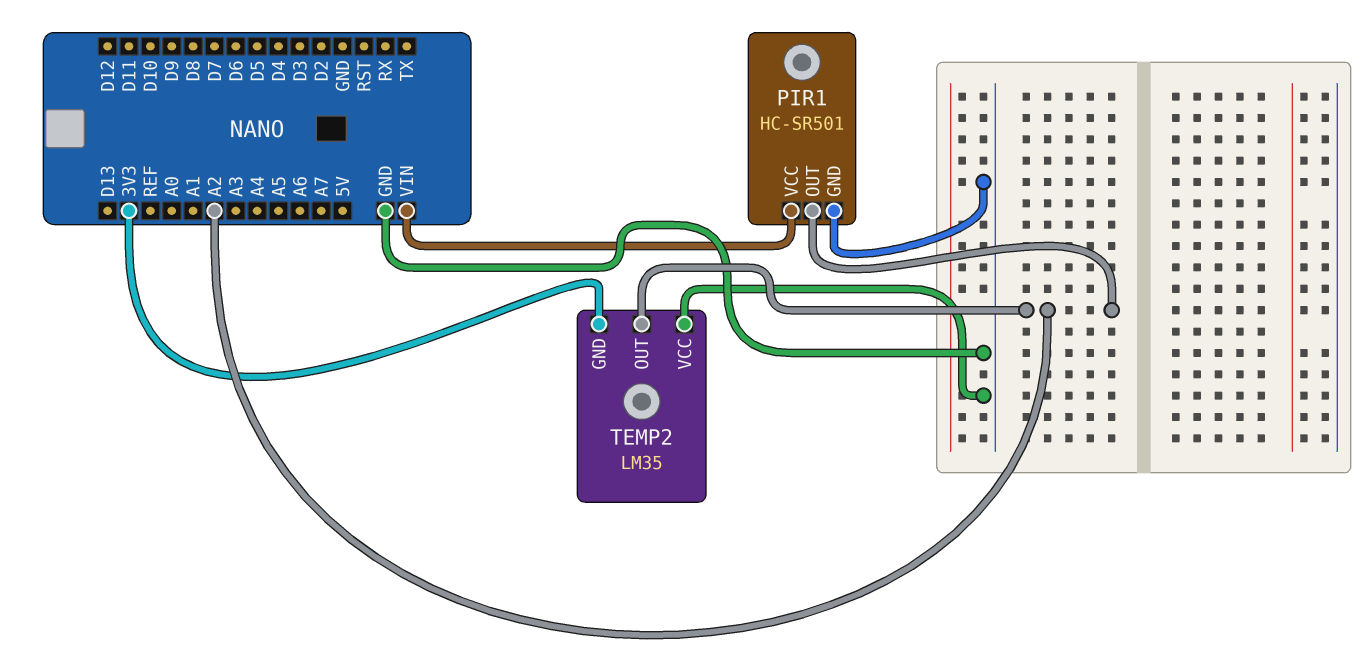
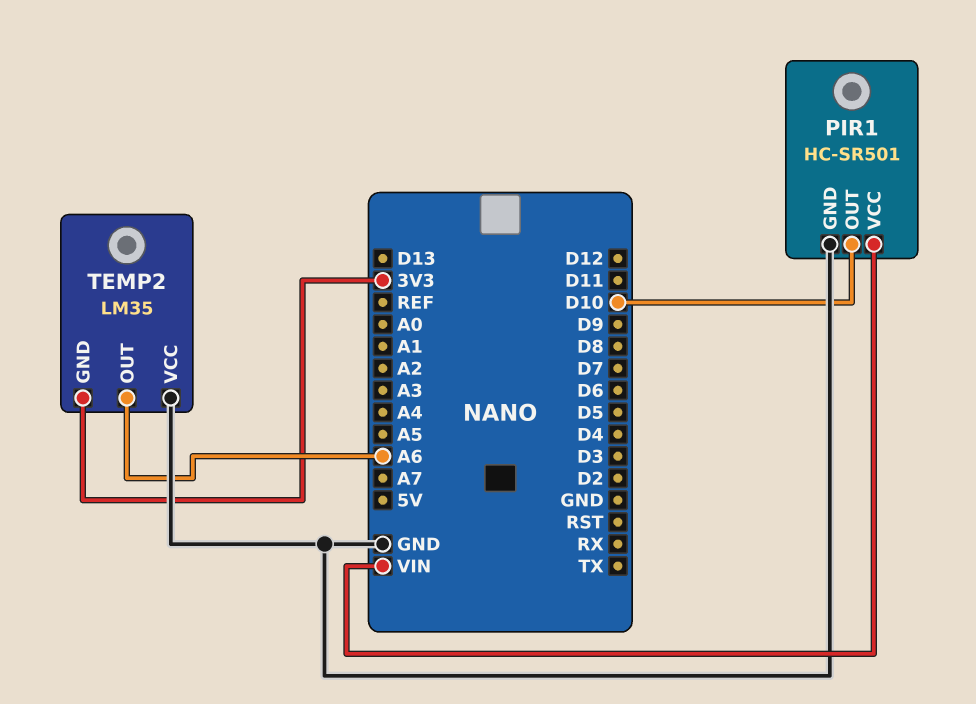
PIR1 pin OUT: A2 -> D10
TEMP2 pin OUT: A2 -> A6

